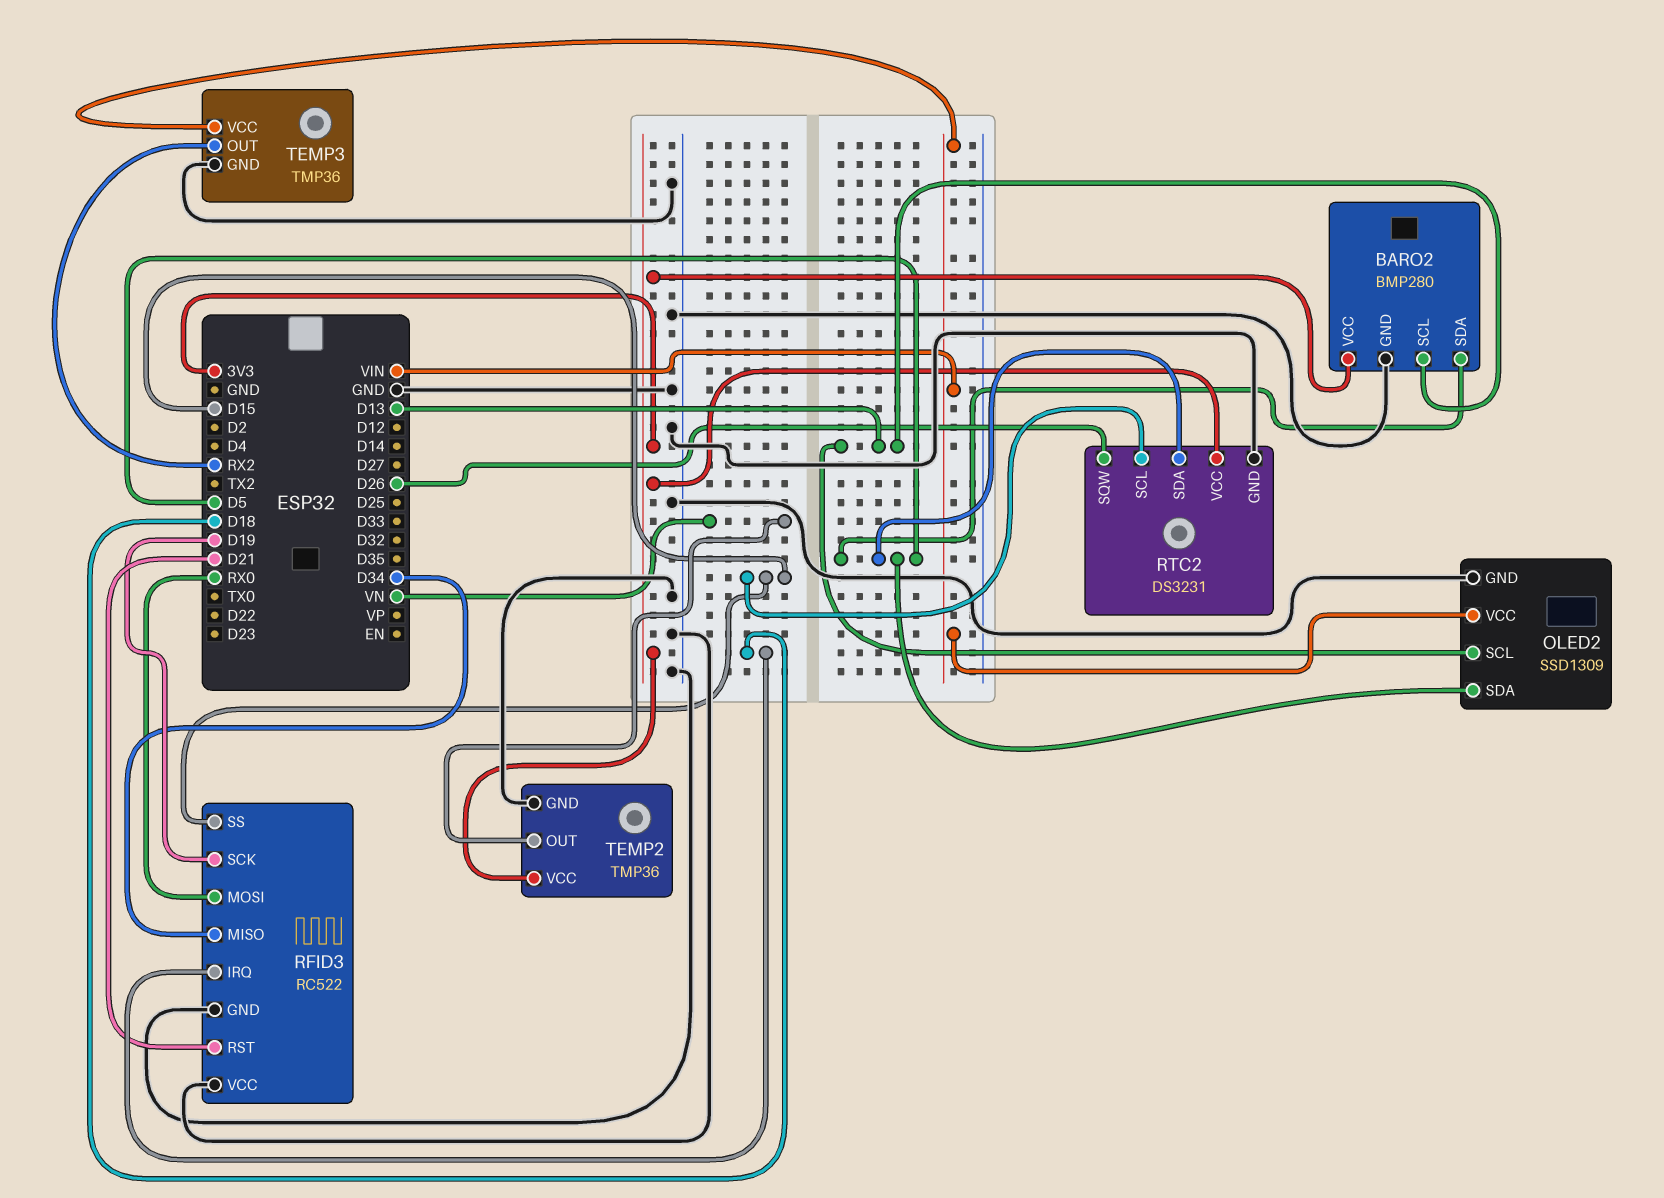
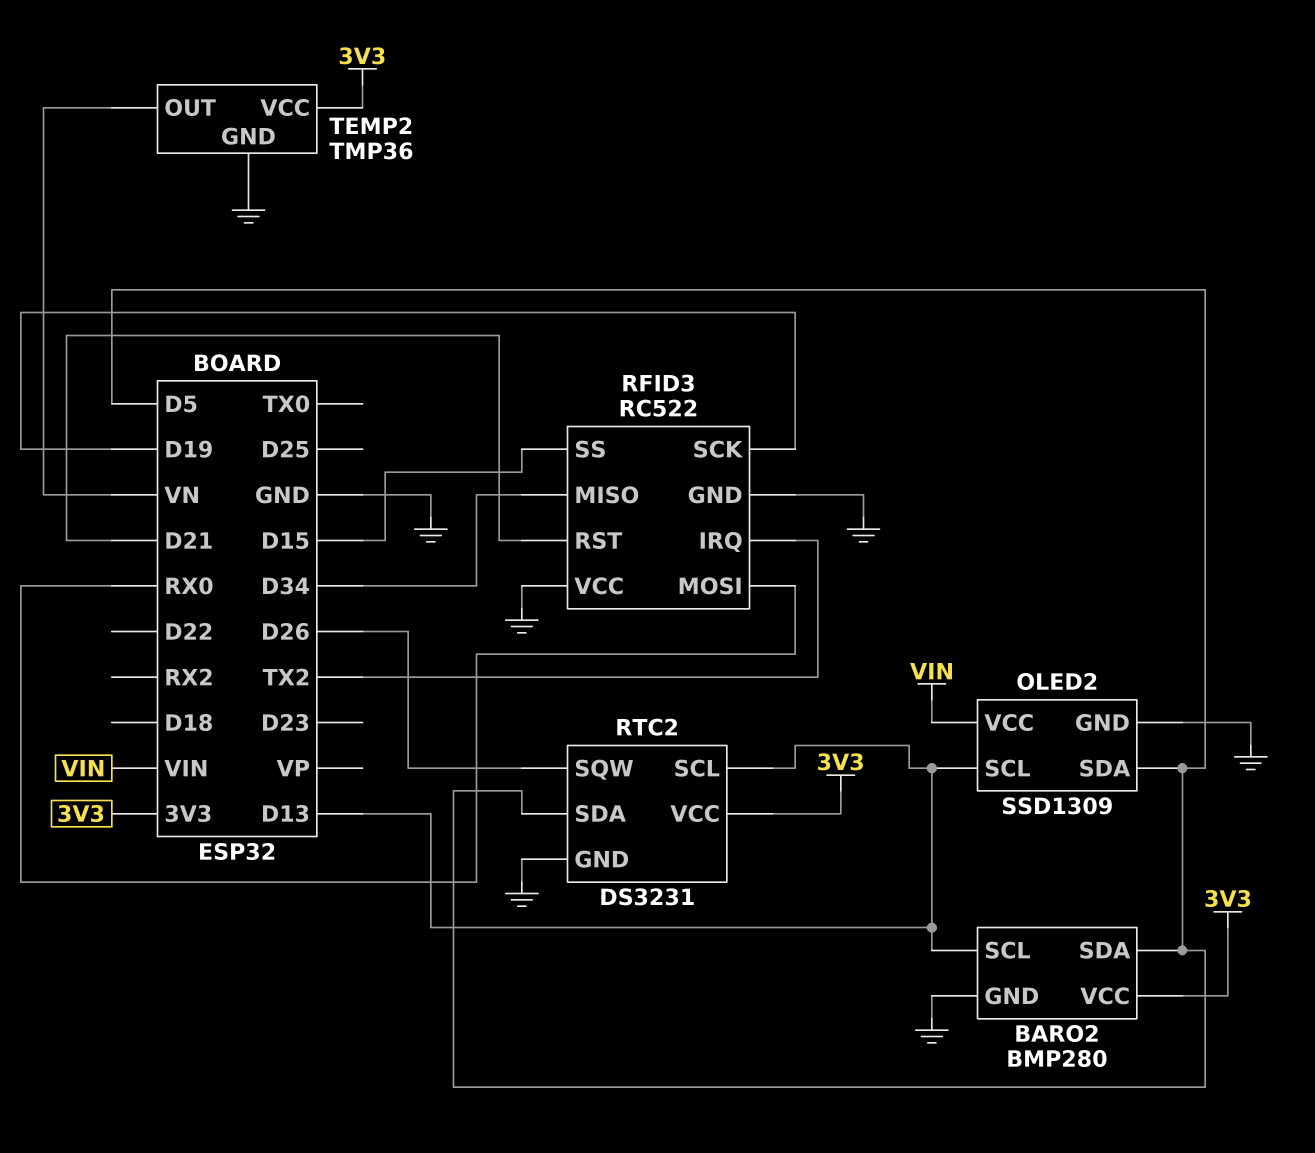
RFID3 pin IRQ: D18 -> TX2
RTC2 pin SCL: D15 -> D13
TEMP3: TMP36 -> none
TEMP3 pin GND: GND -> none
TEMP3 pin OUT: RX2 -> none
TEMP3 pin VCC: VIN -> none

